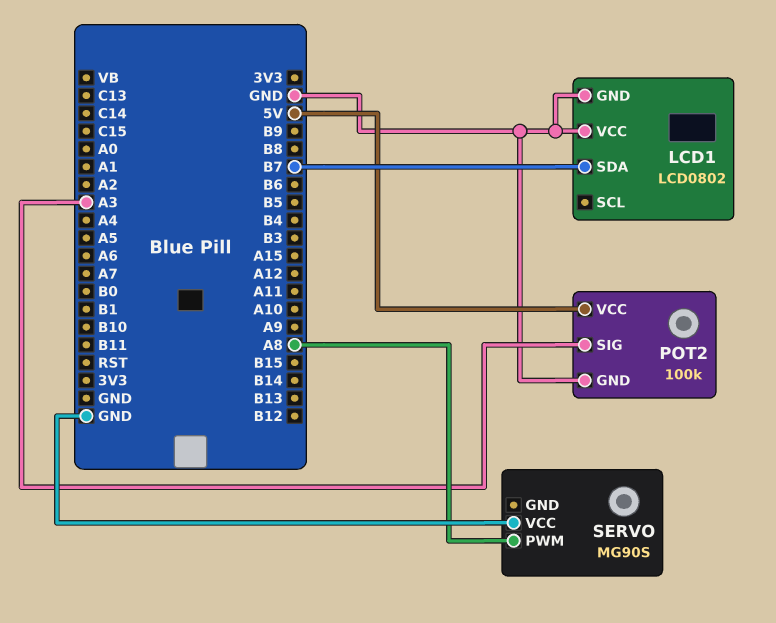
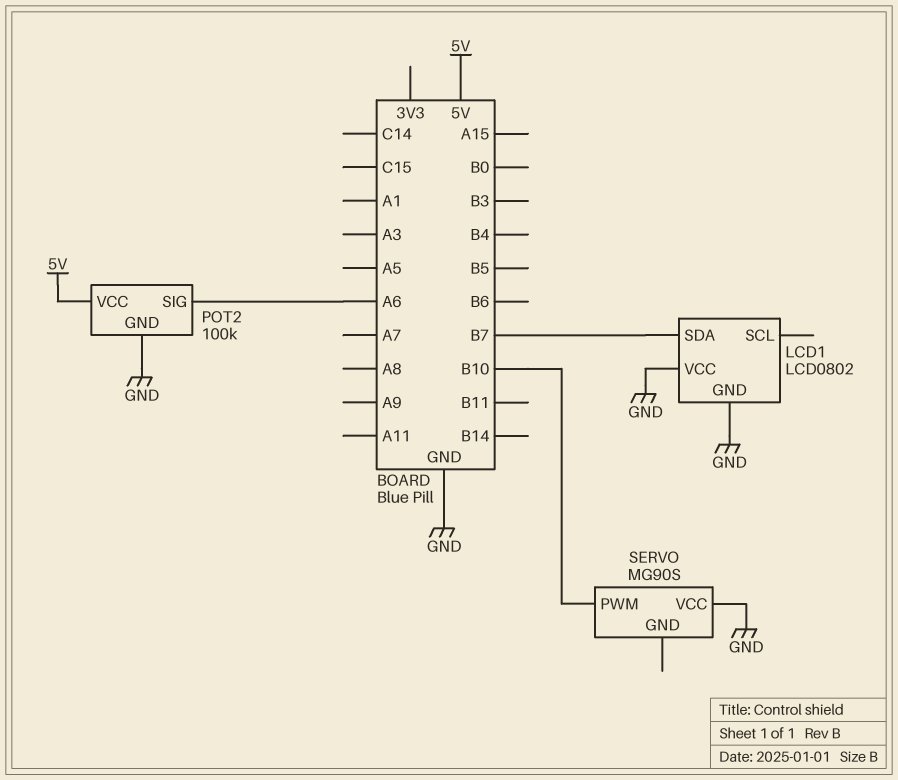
POT2 pin SIG: A3 -> A6
SERVO pin PWM: A8 -> B10

